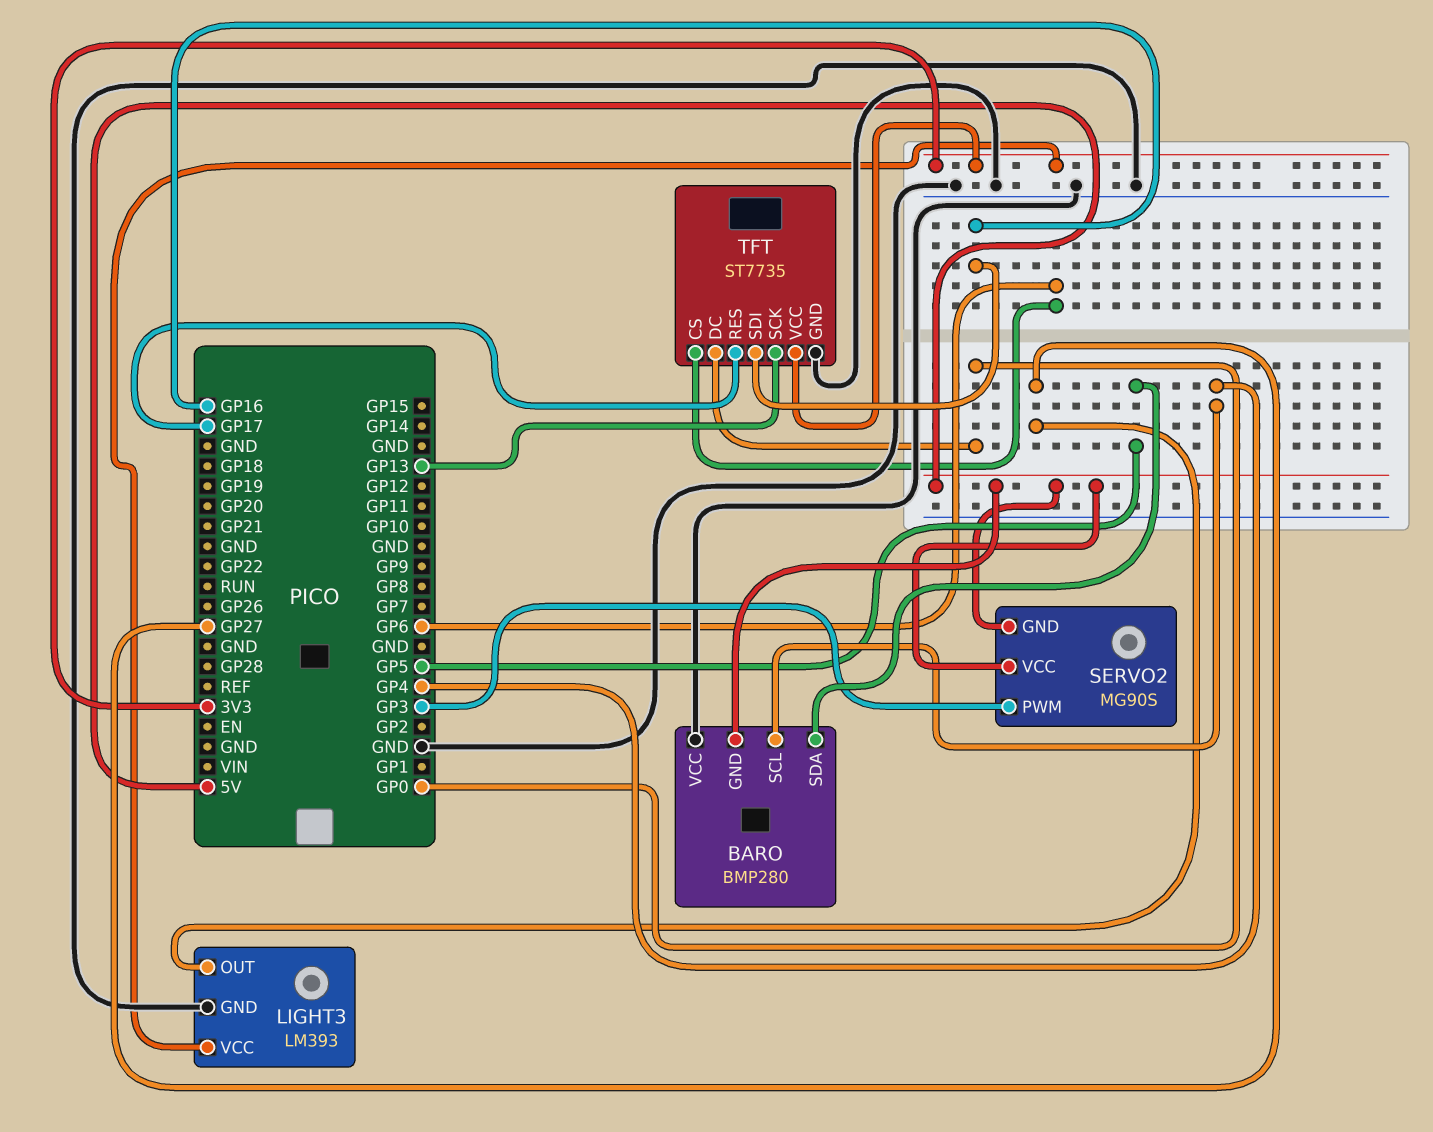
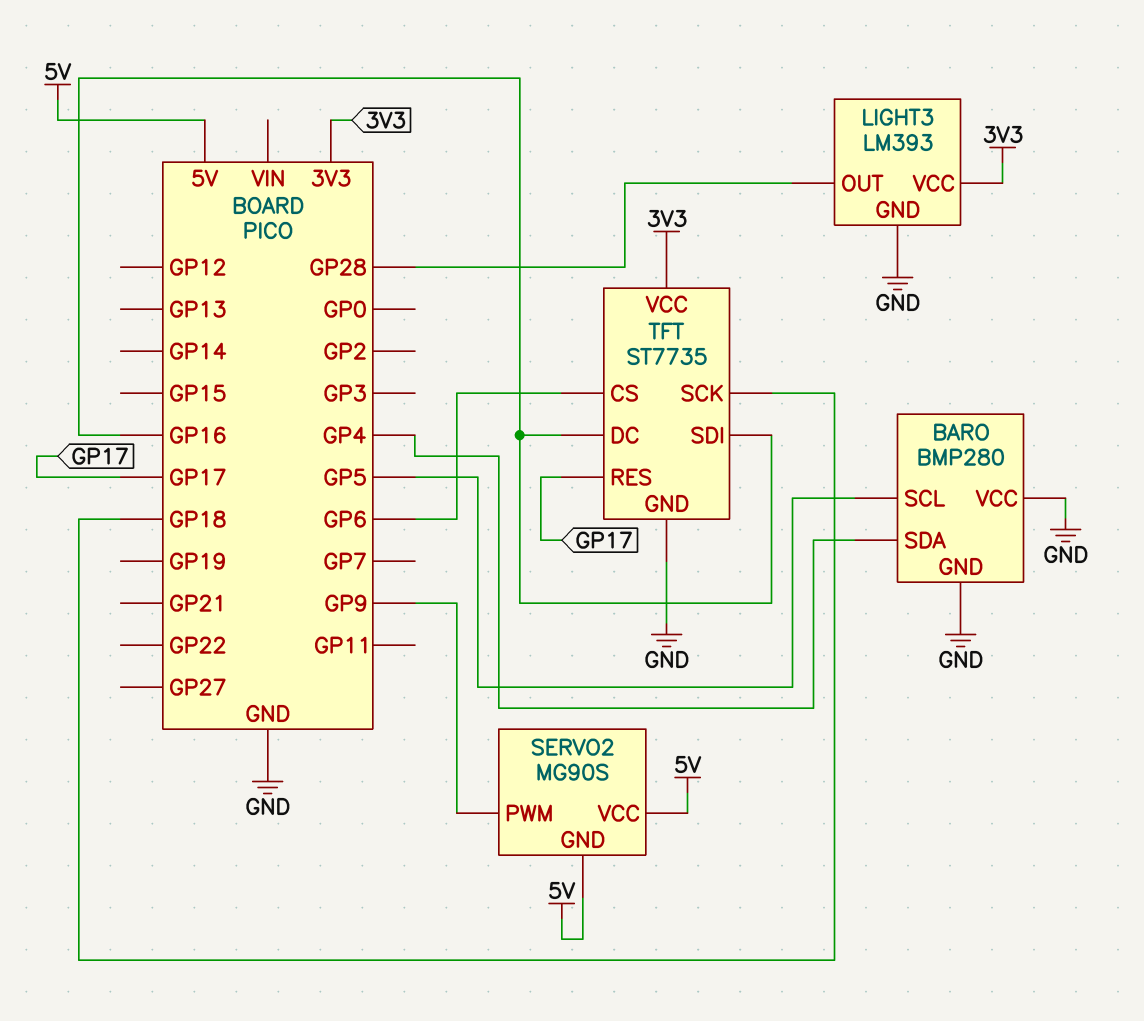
BARO pin GND: 5V -> GND
BARO pin SCL: GP4 -> GP5
BARO pin SDA: GP5 -> GP4
LIGHT3 pin OUT: GP27 -> GP28
SERVO2 pin PWM: GP3 -> GP9
TFT pin DC: GP0 -> GP16
TFT pin SCK: GP13 -> GP18

